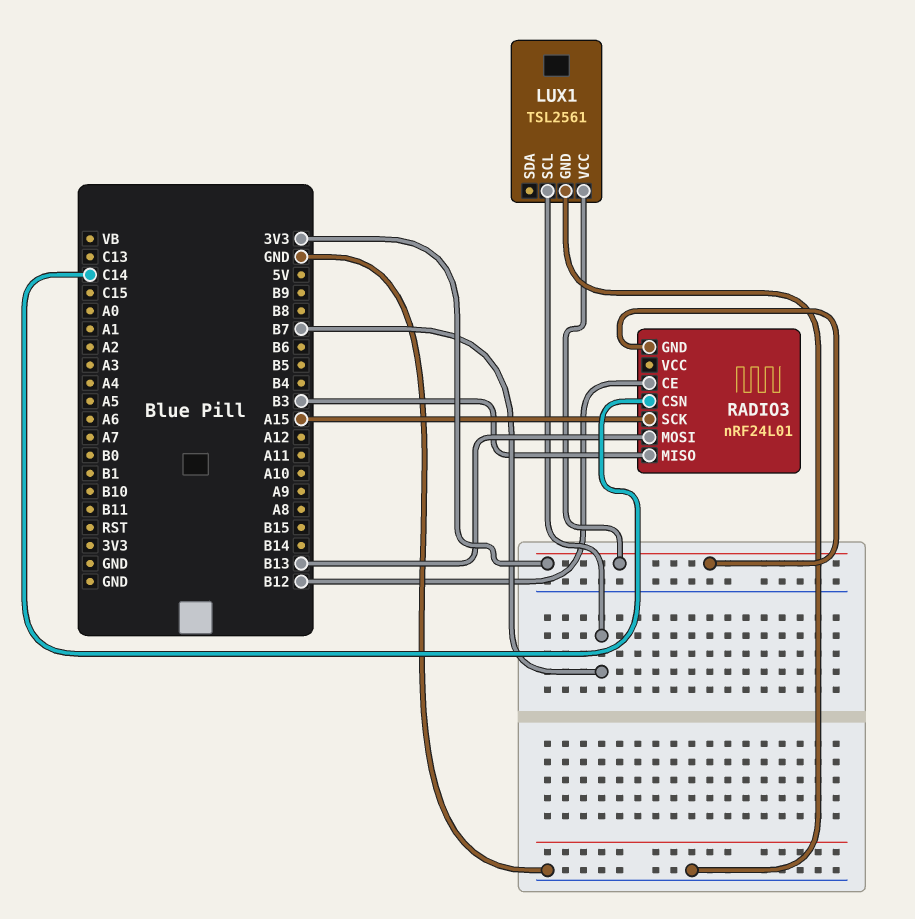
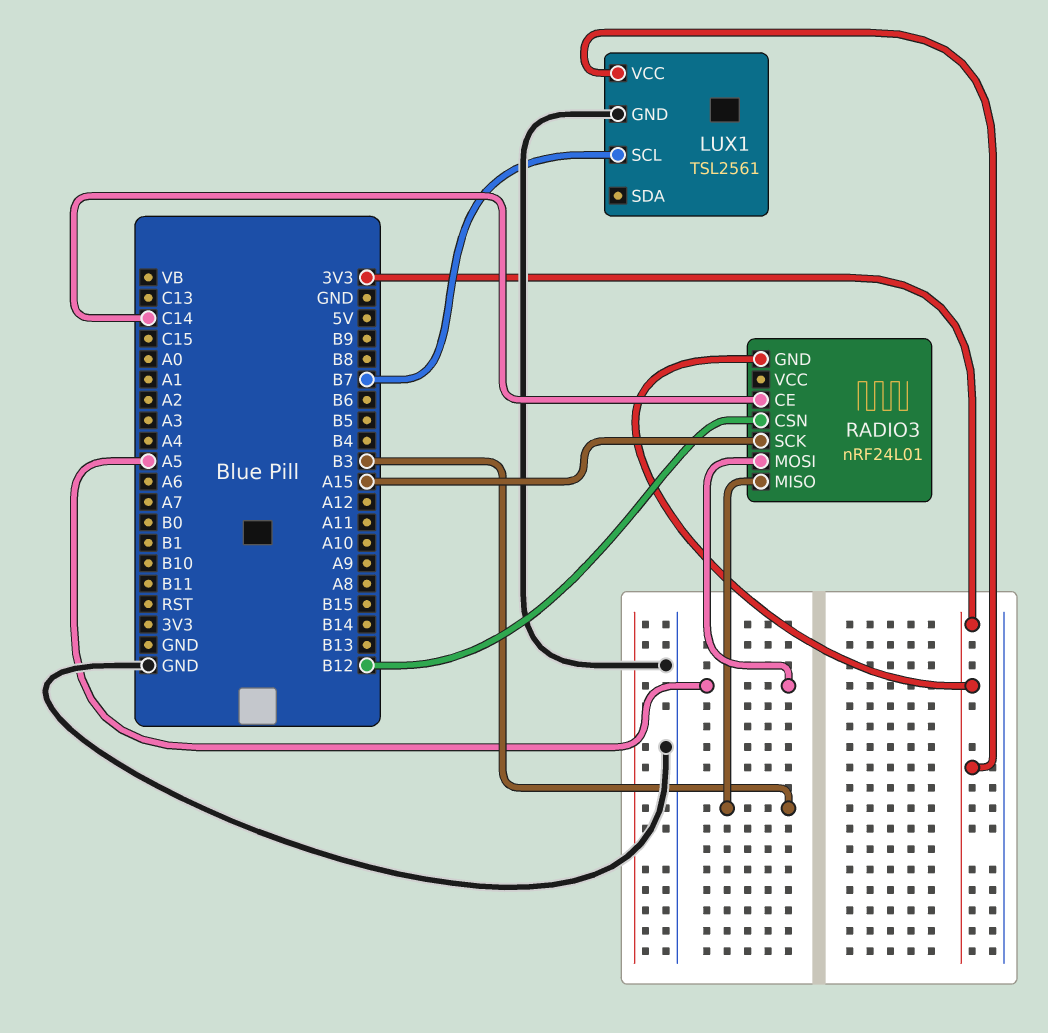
RADIO3 pin CE: B12 -> C14
RADIO3 pin CSN: C14 -> B12
RADIO3 pin MOSI: B13 -> A5

